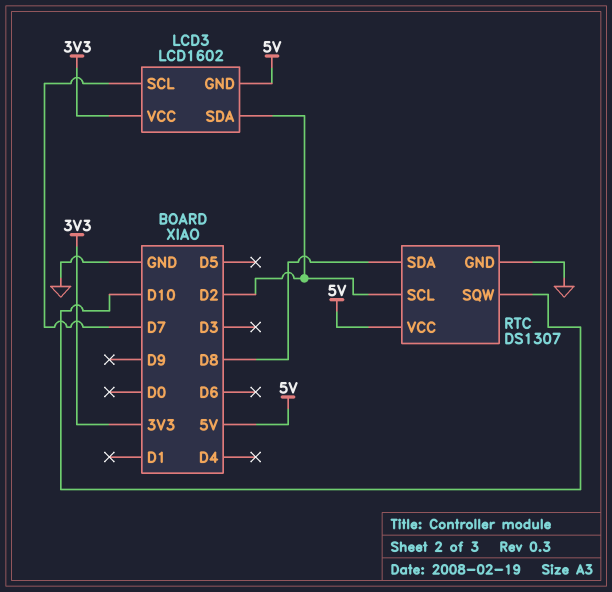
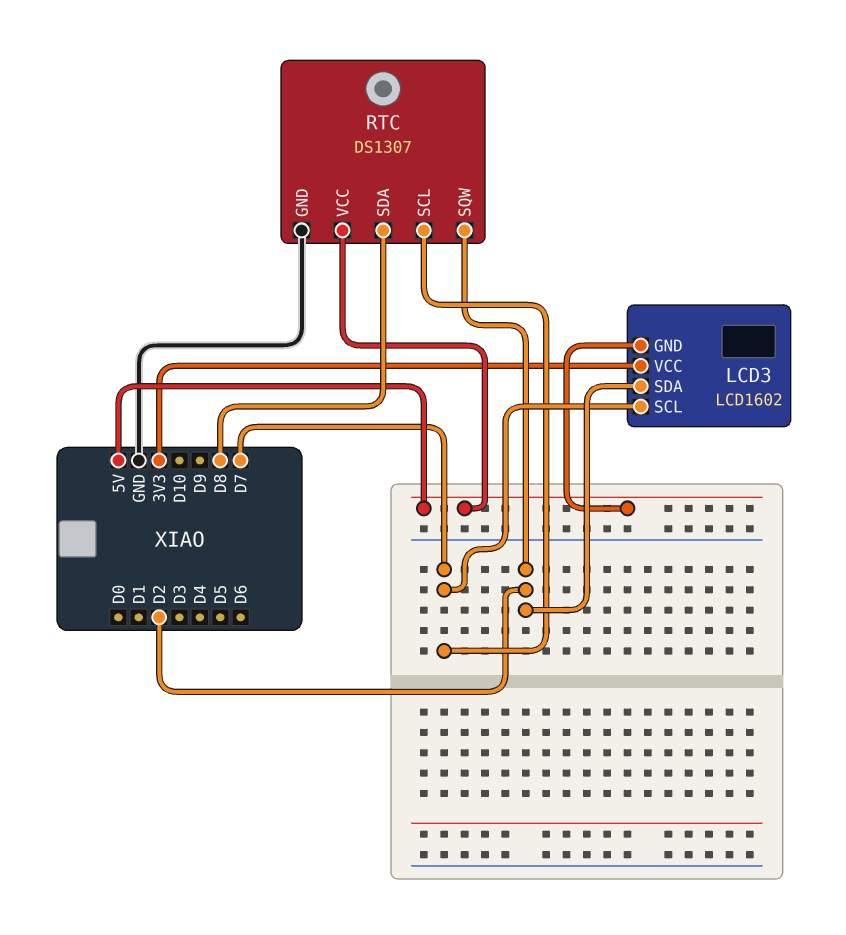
RTC pin SCL: D2 -> D7
RTC pin SQW: D10 -> D2

